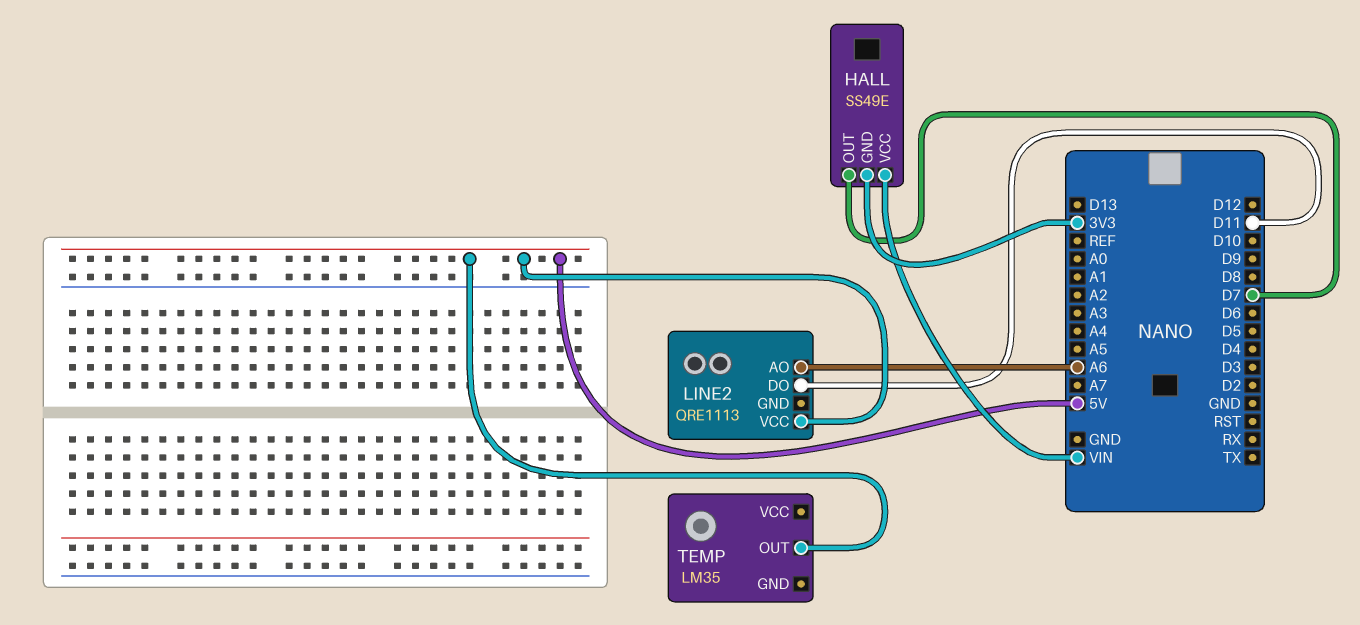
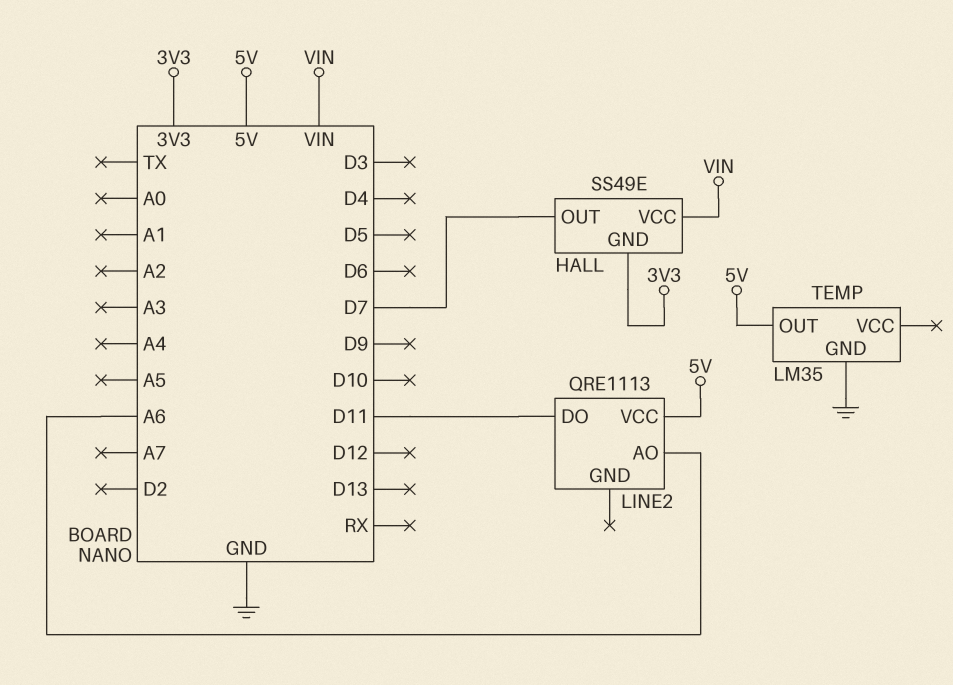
TEMP pin GND: none -> GND

